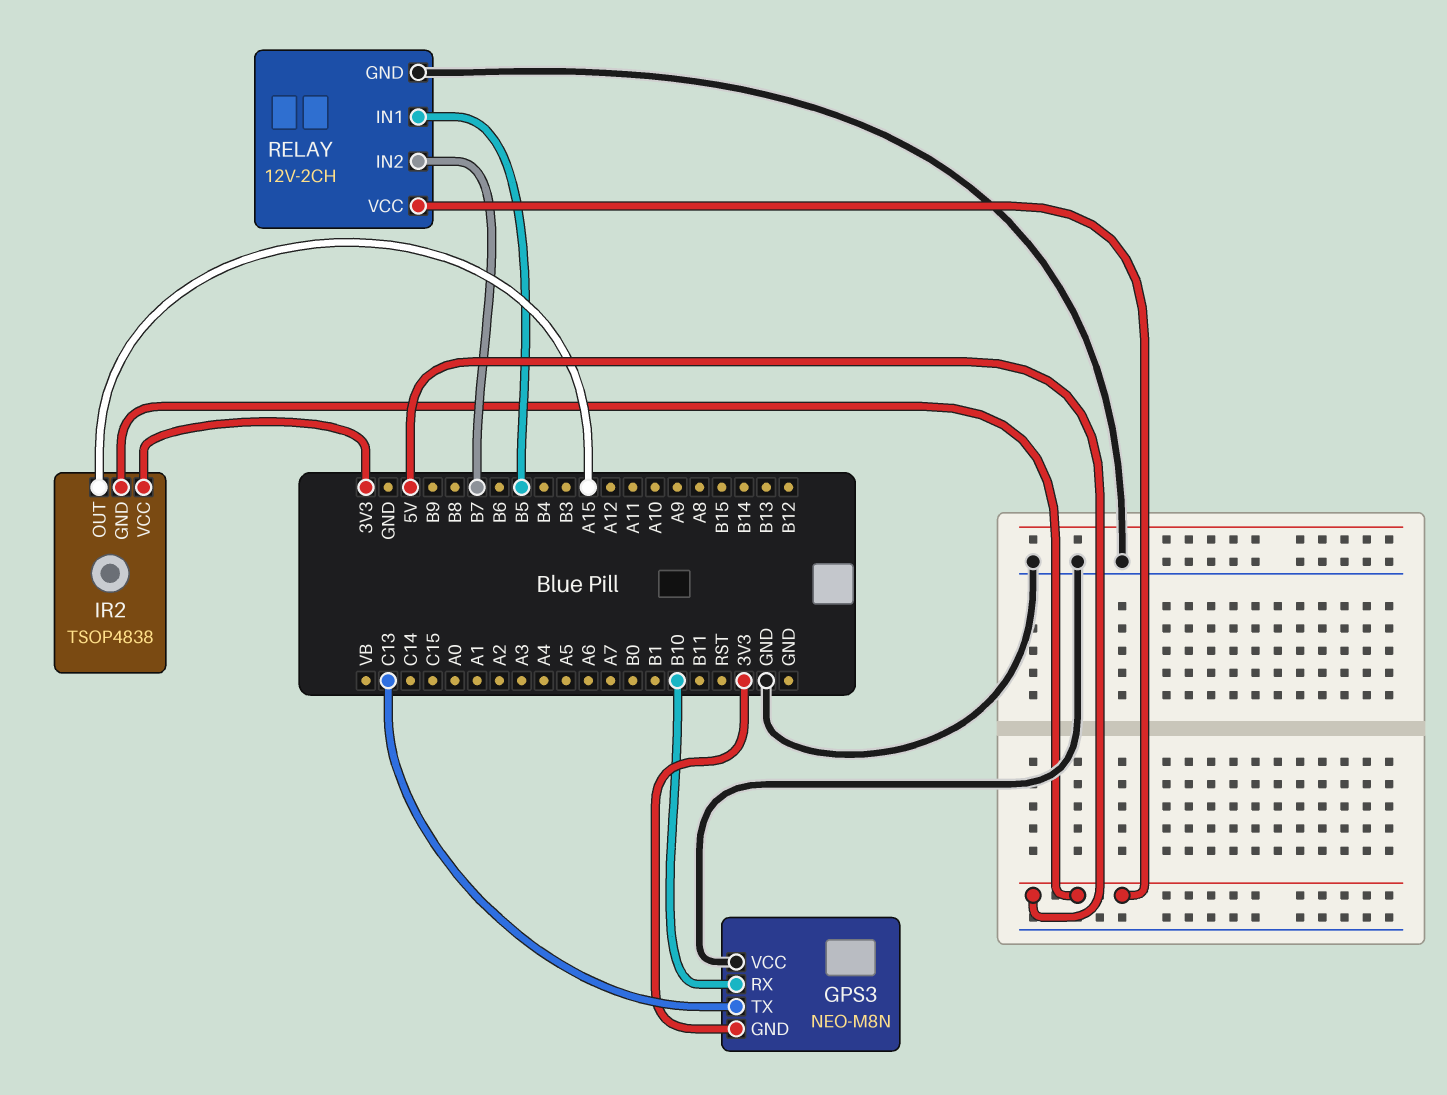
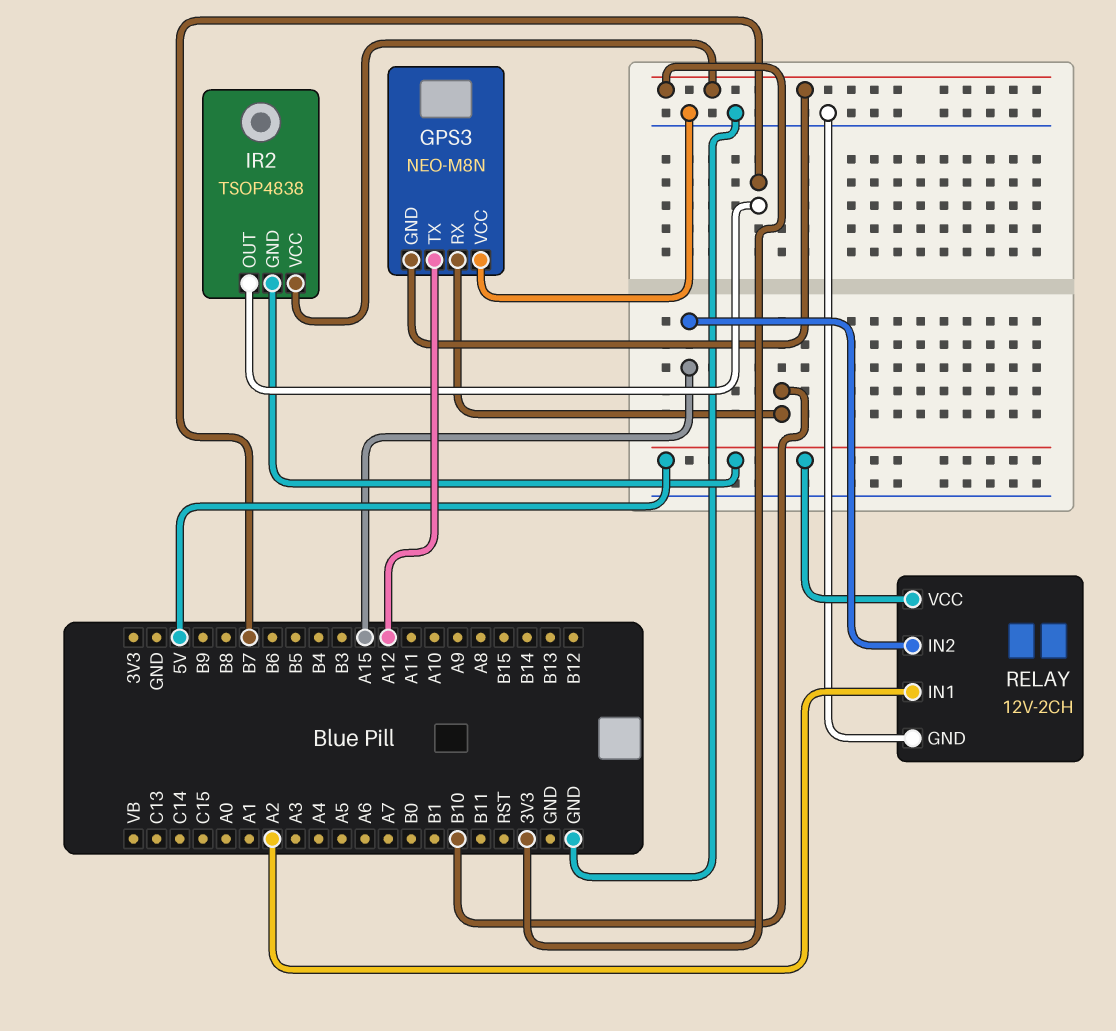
GPS3 pin TX: C13 -> A12
IR2 pin OUT: A15 -> B7
RELAY pin IN1: B5 -> A2
RELAY pin IN2: B7 -> A15

